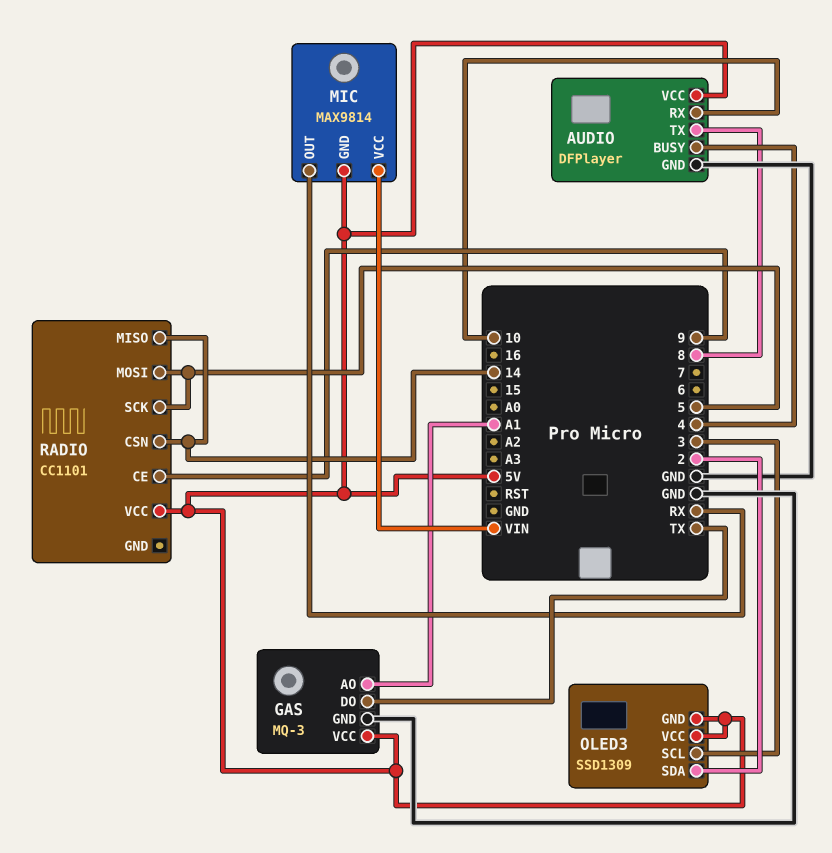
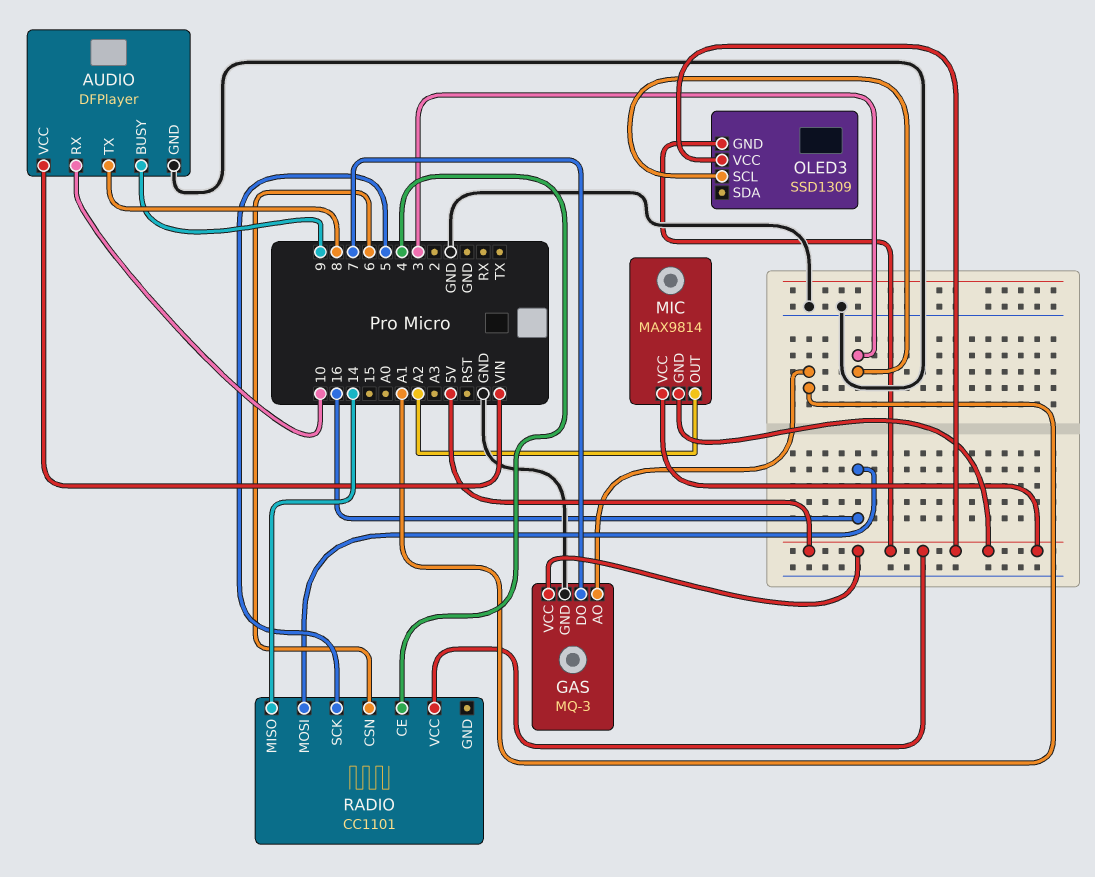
AUDIO pin BUSY: 4 -> 9
AUDIO pin VCC: 5V -> VIN
GAS pin DO: TX -> 7
MIC pin OUT: RX -> A2
MIC pin VCC: VIN -> 5V
OLED3 pin SDA: 2 -> none
RADIO pin CE: 9 -> 4
RADIO pin CSN: 14 -> 6
RADIO pin MOSI: 5 -> 16

